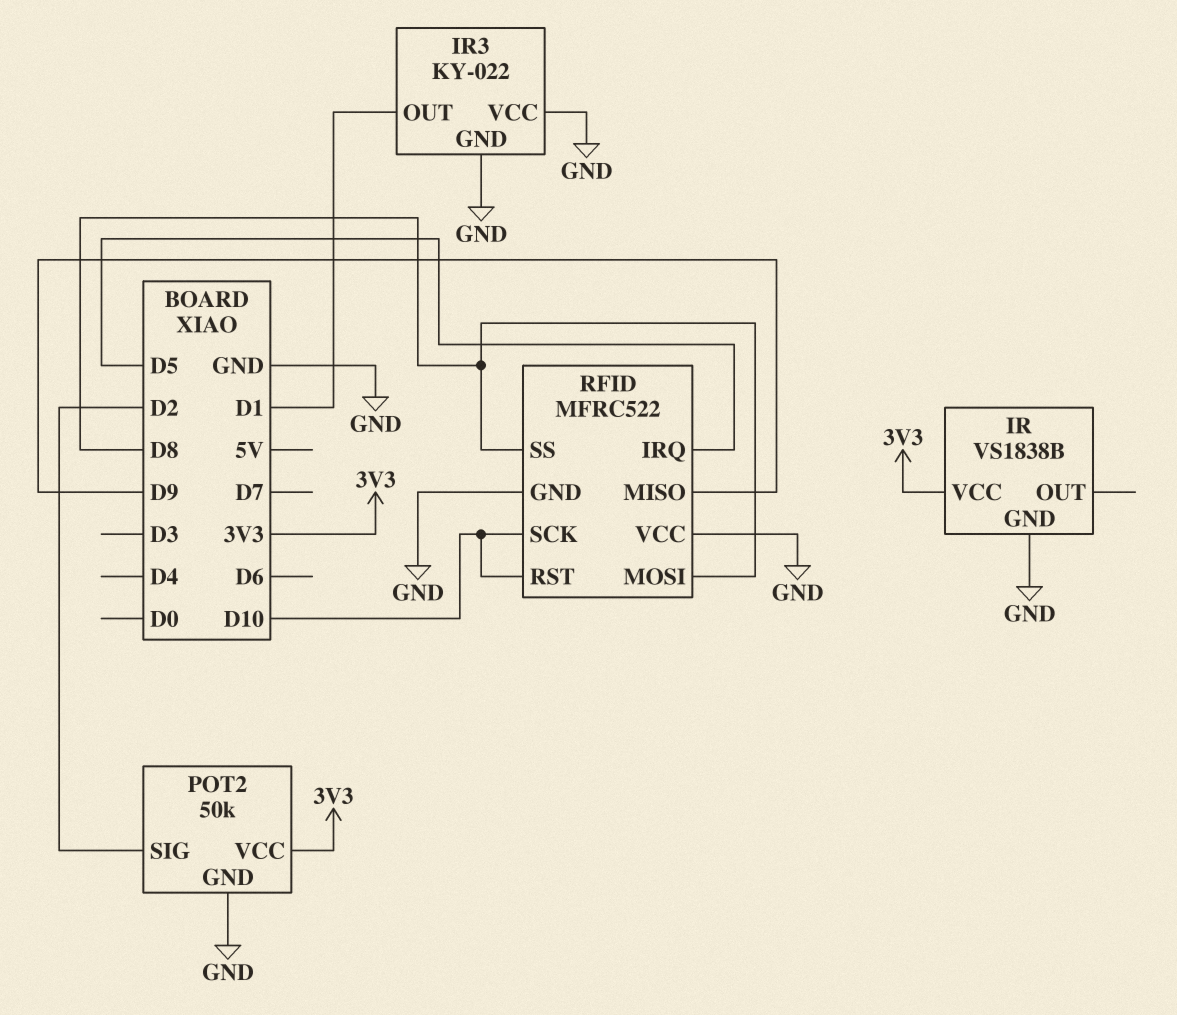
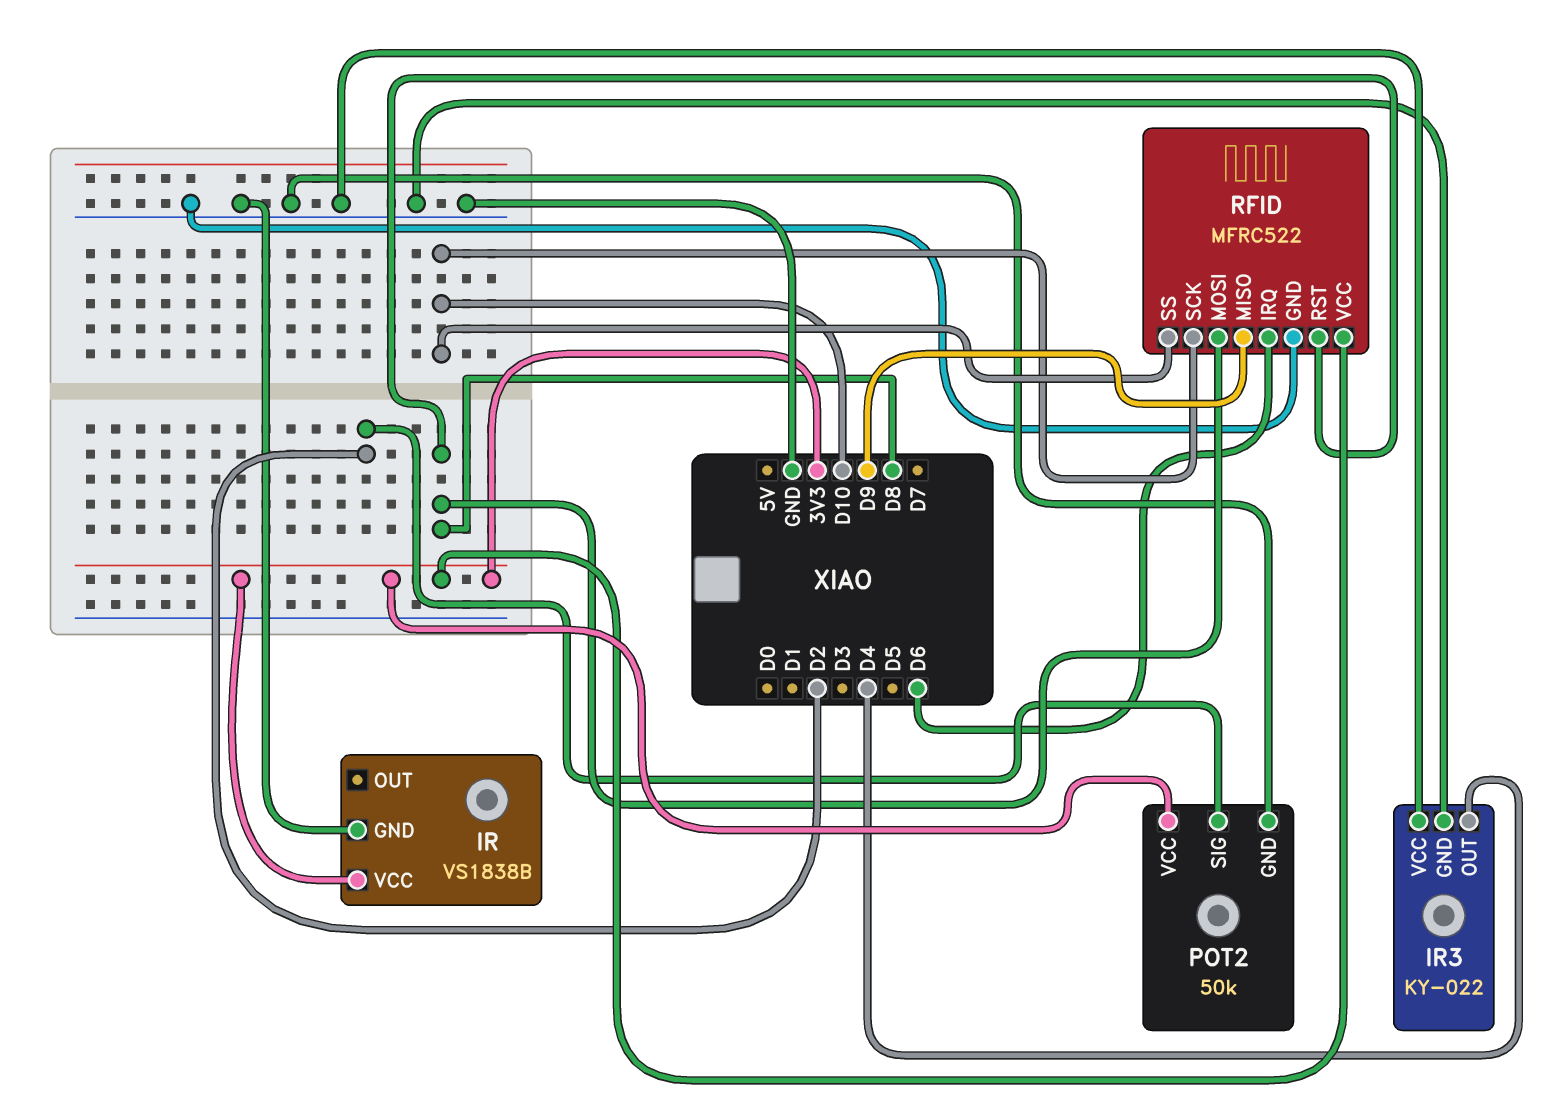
IR3 pin OUT: D1 -> D4
RFID pin IRQ: D5 -> D6
RFID pin RST: D10 -> D8
RFID pin SS: D8 -> D10
RFID pin VCC: GND -> 3V3

